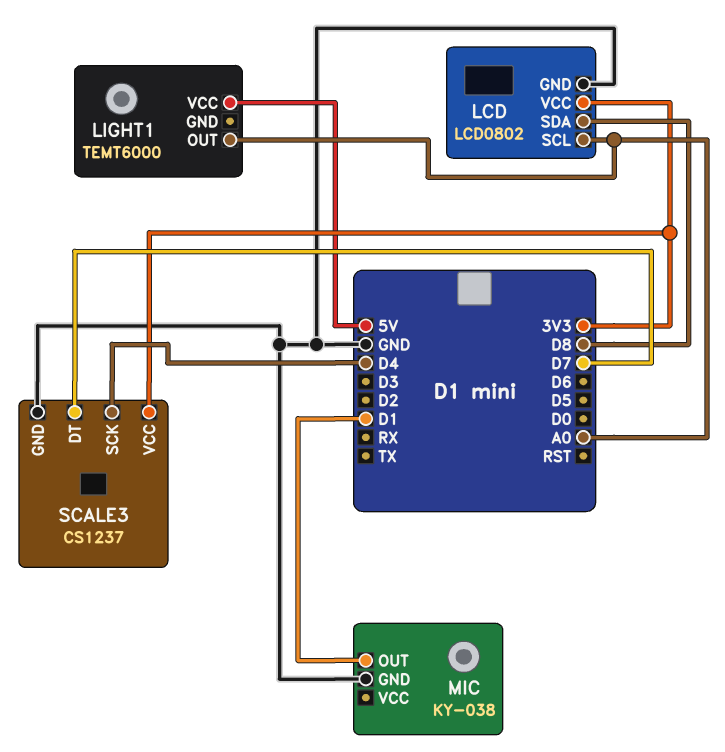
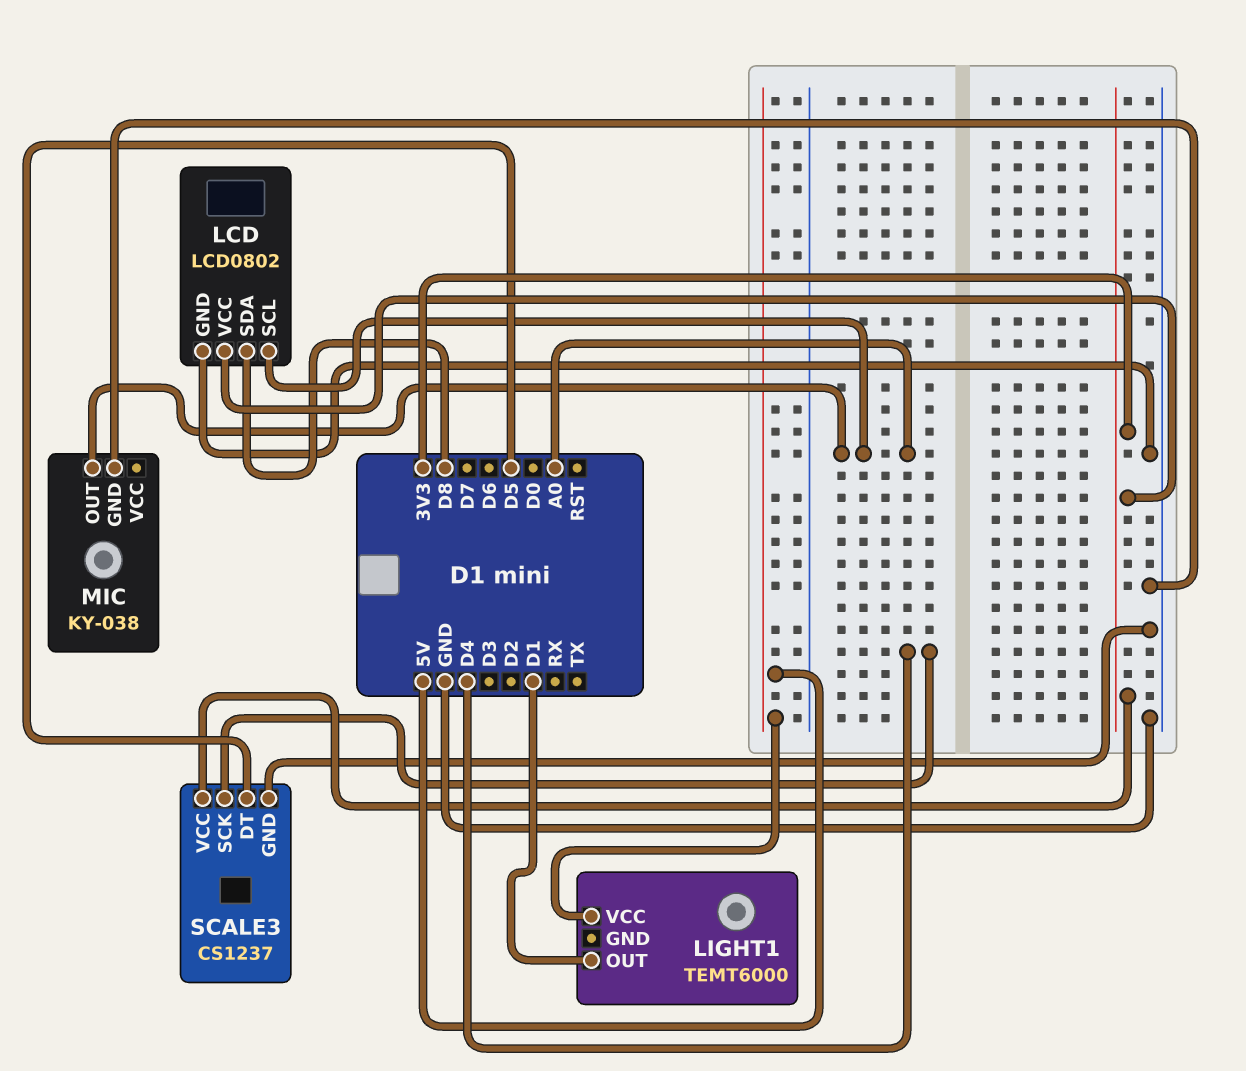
LIGHT1 pin OUT: A0 -> D1
MIC pin OUT: D1 -> A0
SCALE3 pin DT: D7 -> D5

